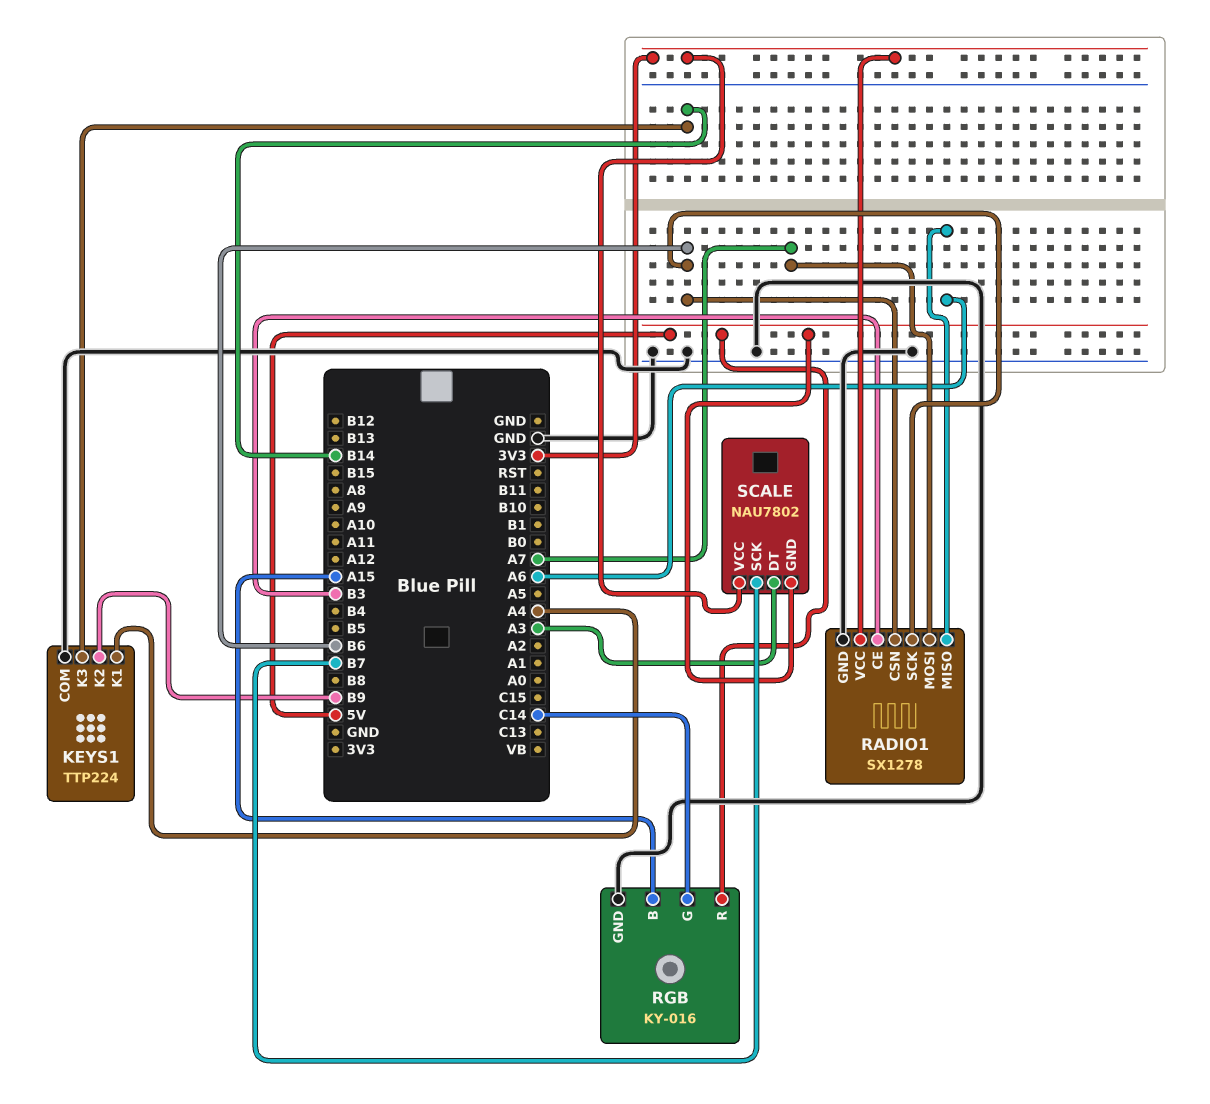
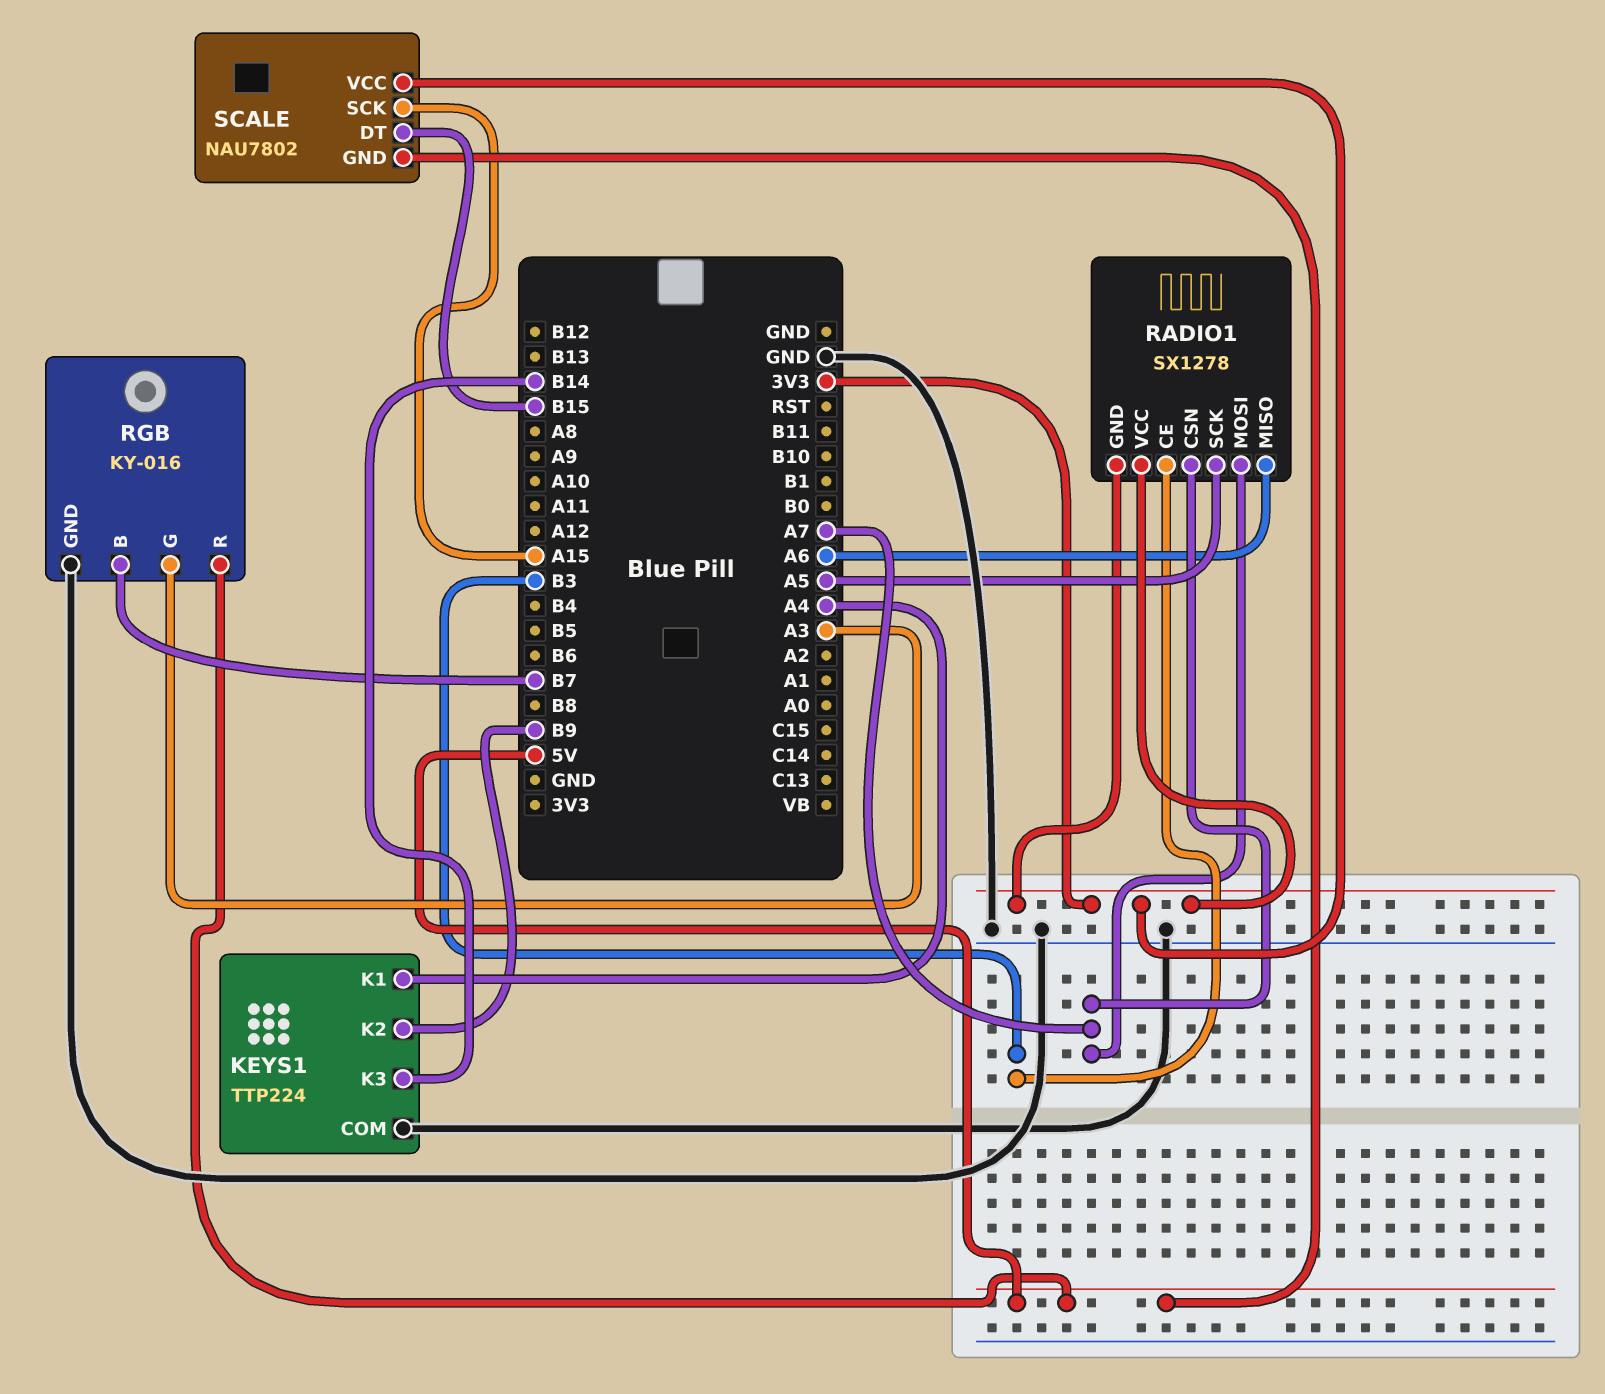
RADIO1 pin CSN: B6 -> A7
RADIO1 pin GND: GND -> 3V3
RADIO1 pin SCK: B6 -> A5
RGB pin B: A15 -> B7
RGB pin G: C14 -> A3
SCALE pin DT: A3 -> B15
SCALE pin SCK: B7 -> A15

